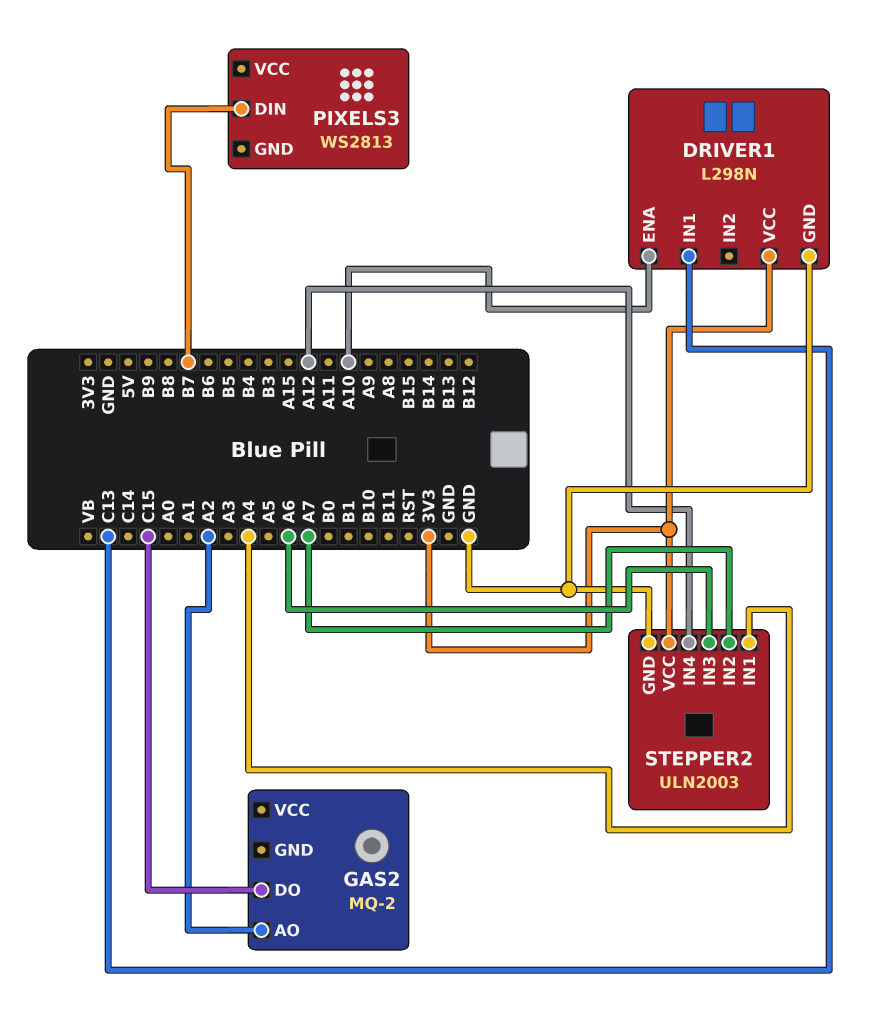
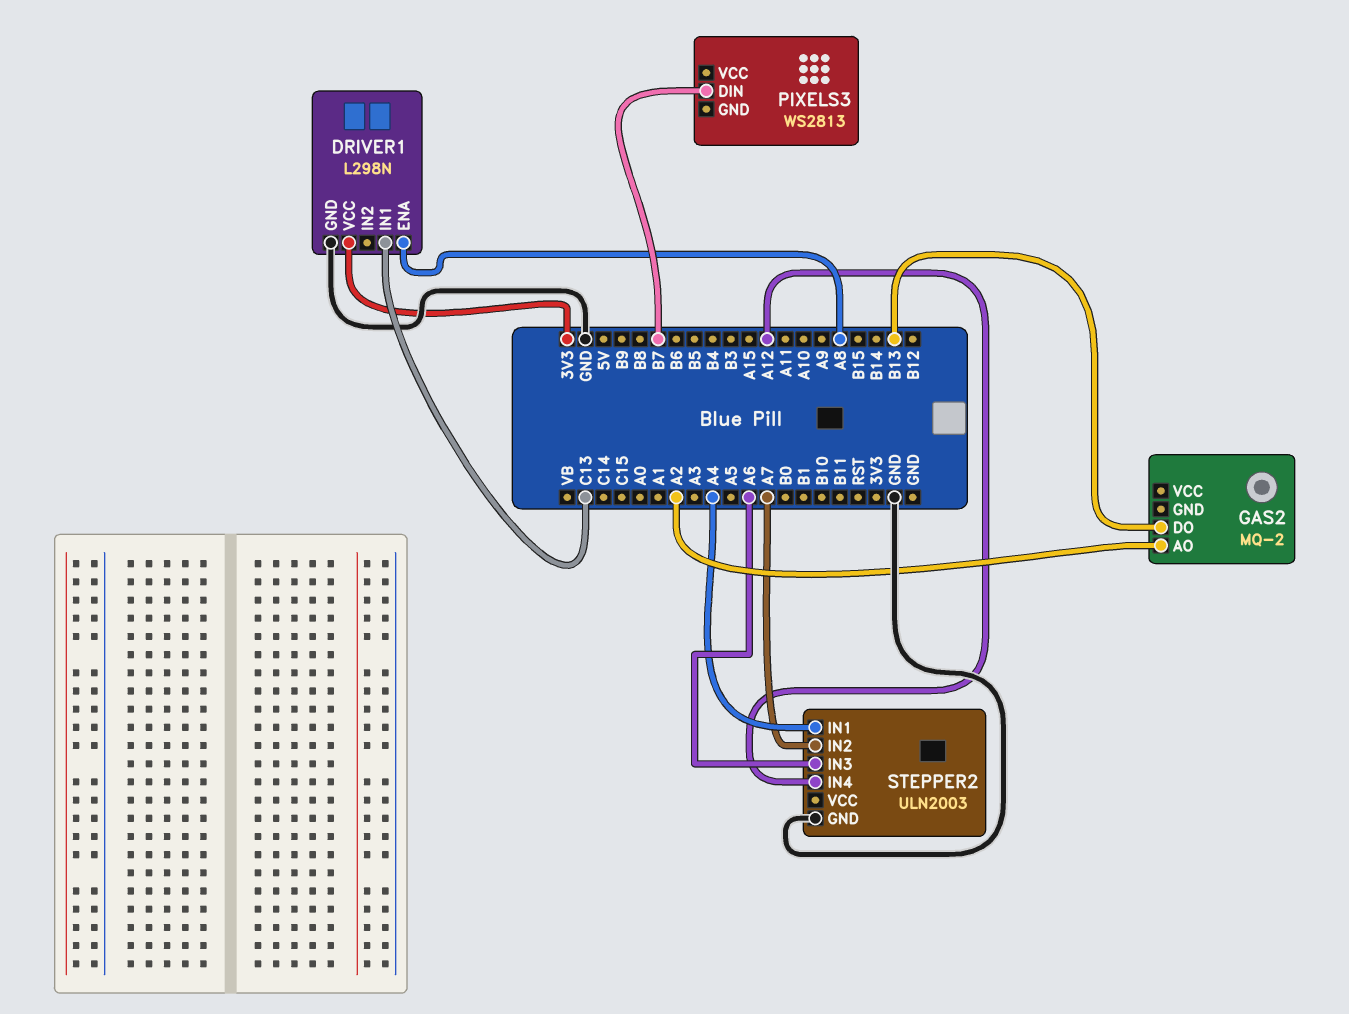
DRIVER1 pin ENA: A10 -> A8
GAS2 pin DO: C15 -> B13
STEPPER2 pin VCC: 3V3 -> none

